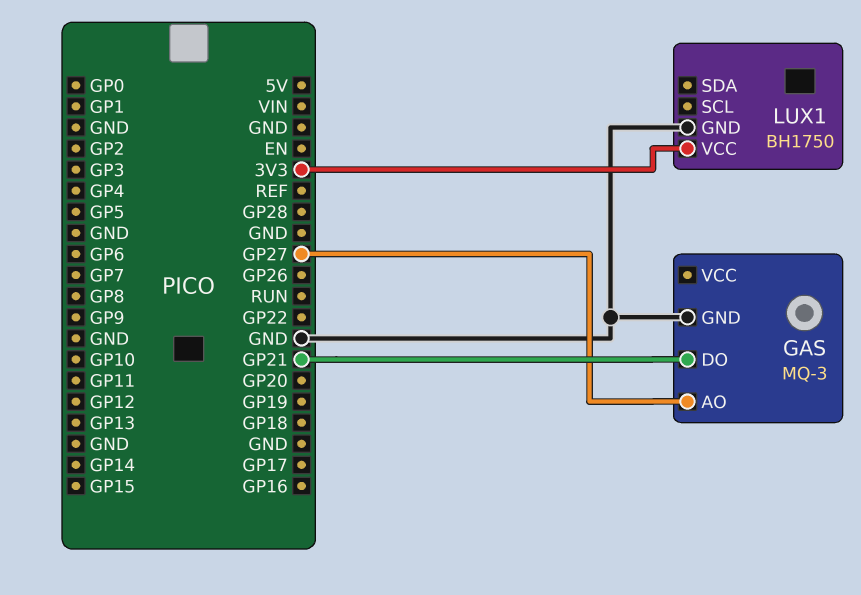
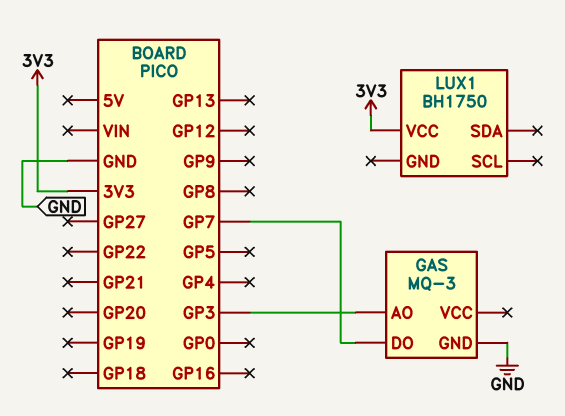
GAS pin AO: GP27 -> GP3
GAS pin DO: GP21 -> GP7
LUX1 pin GND: GND -> none

